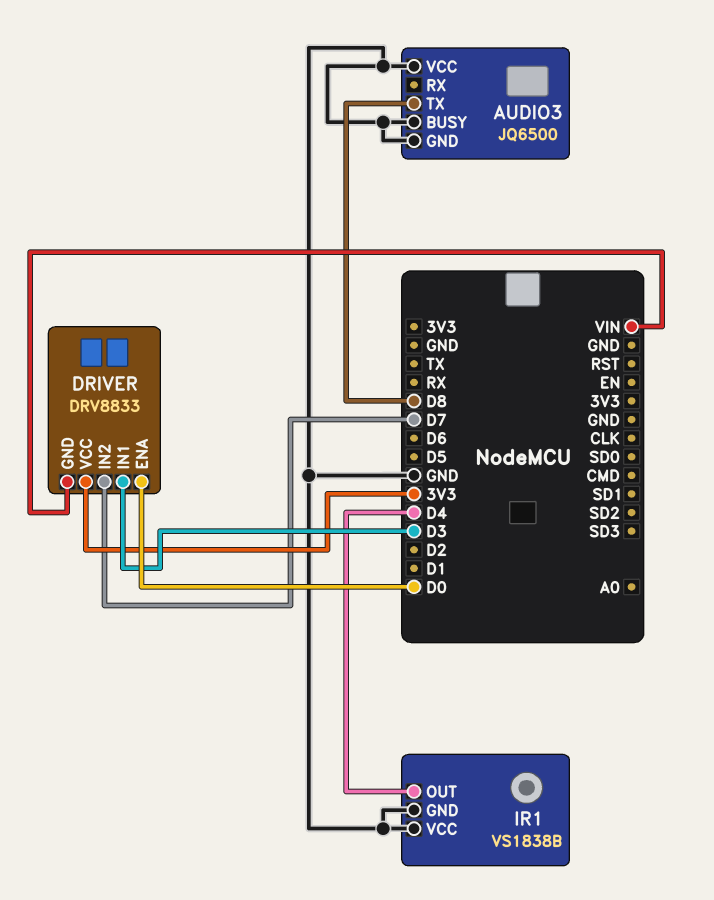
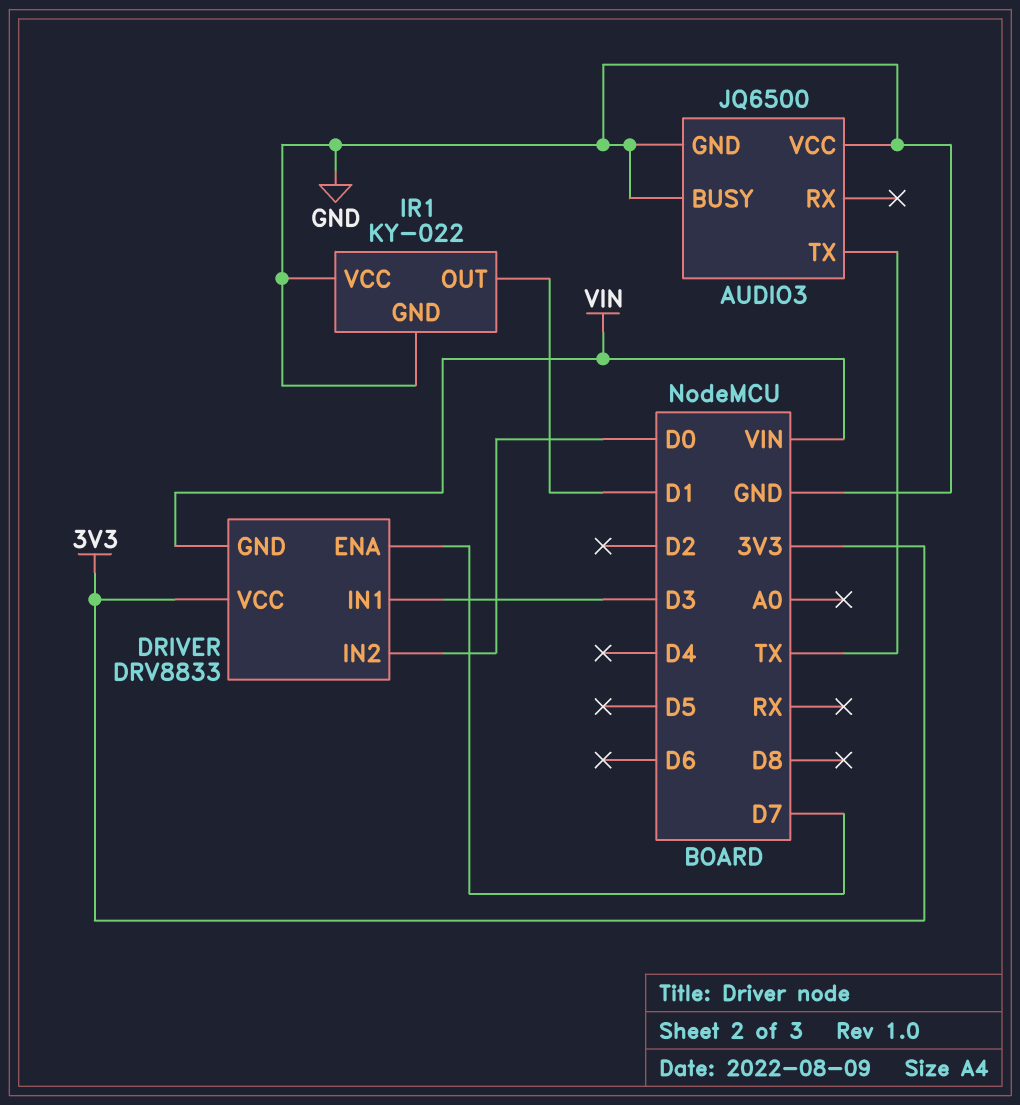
AUDIO3 pin TX: D8 -> TX
DRIVER pin ENA: D0 -> D7
DRIVER pin IN2: D7 -> D0
IR1: VS1838B -> KY-022
IR1 pin OUT: D4 -> D1

